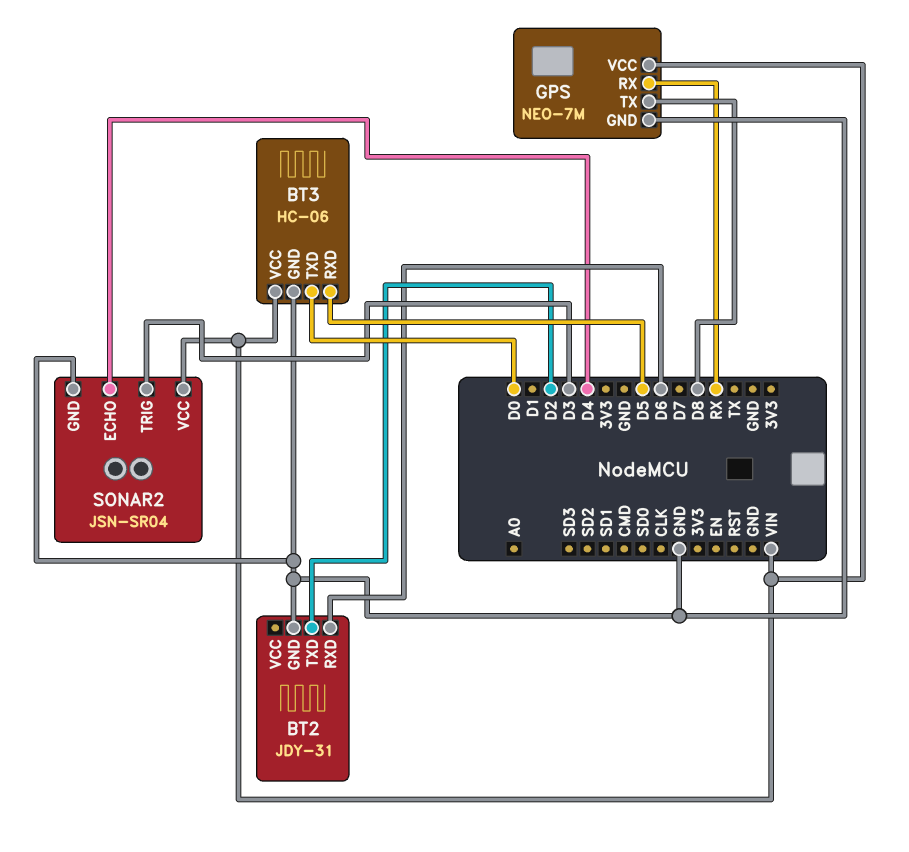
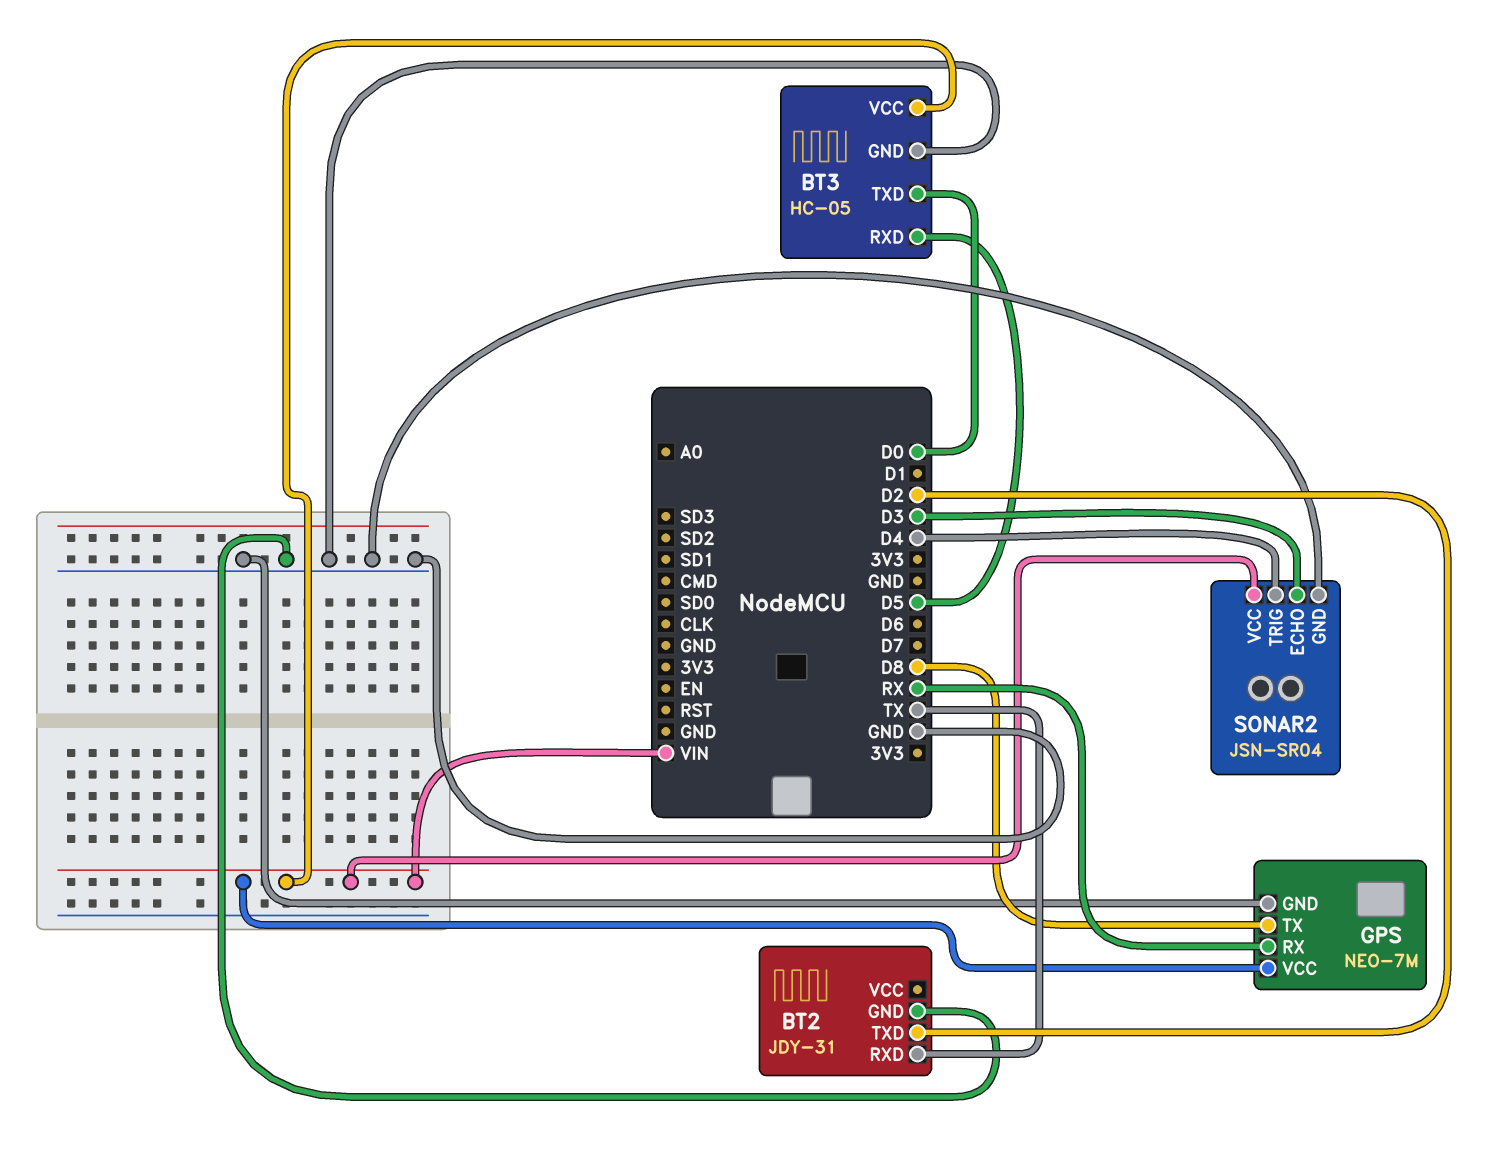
BT2 pin RXD: D6 -> TX
BT3: HC-06 -> HC-05
SONAR2 pin ECHO: D4 -> D3
SONAR2 pin TRIG: D3 -> D4

